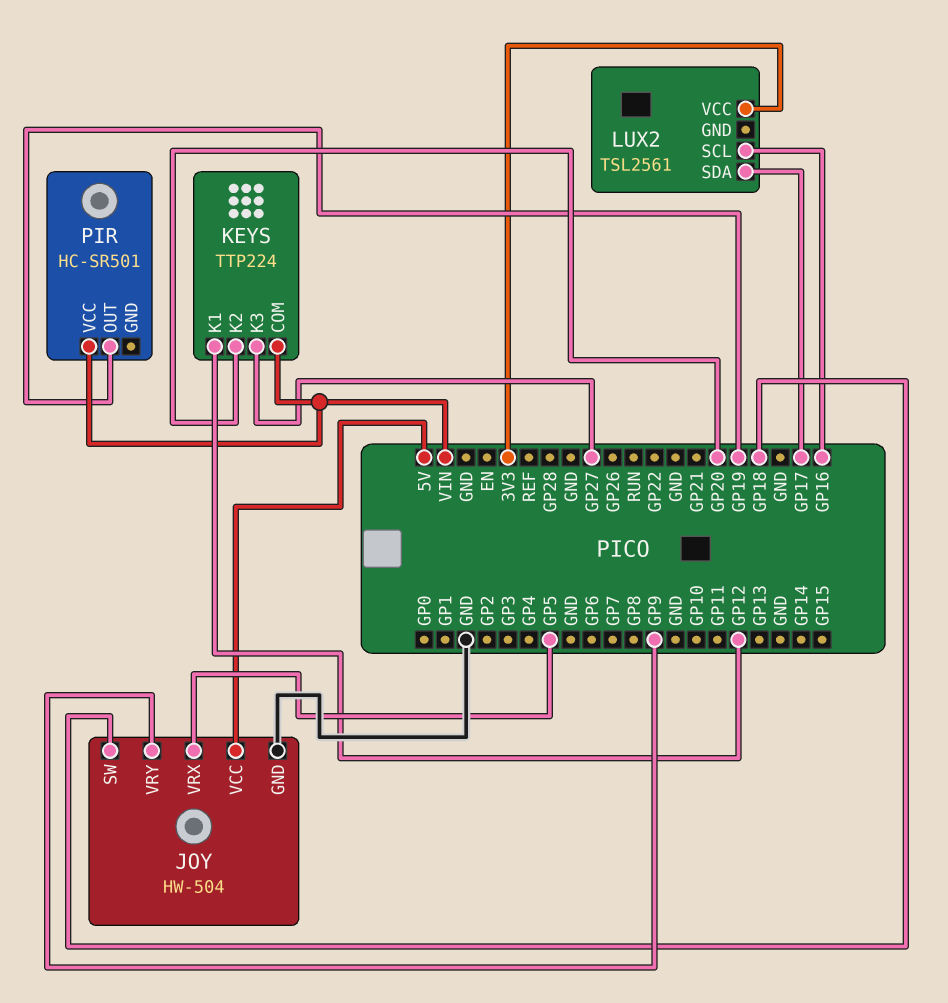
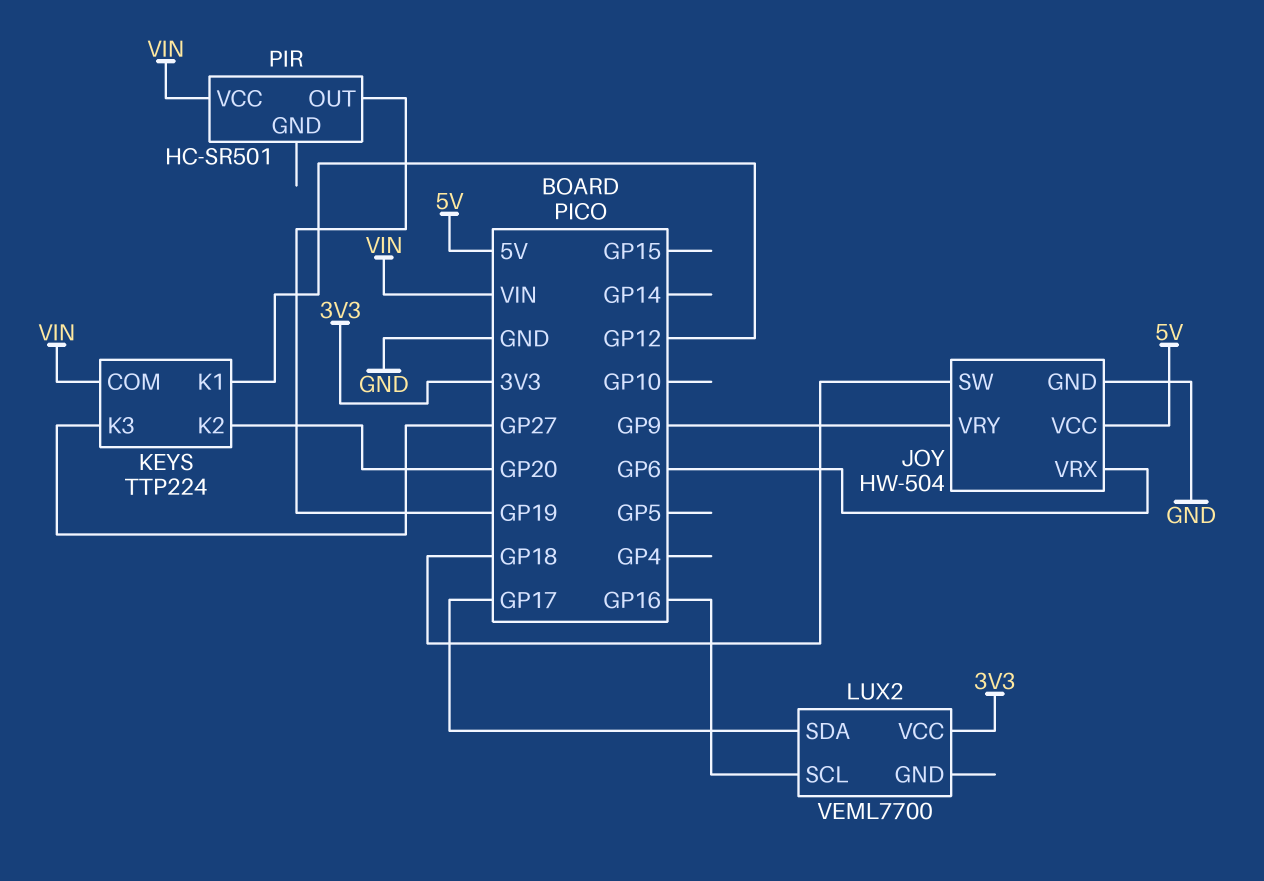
JOY pin VRX: GP5 -> GP6
LUX2: TSL2561 -> VEML7700

